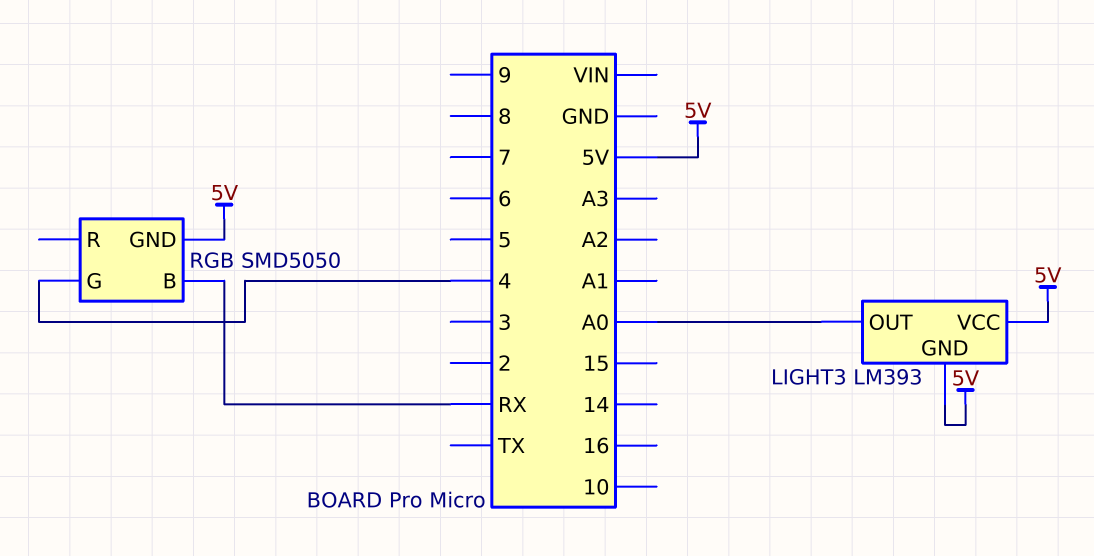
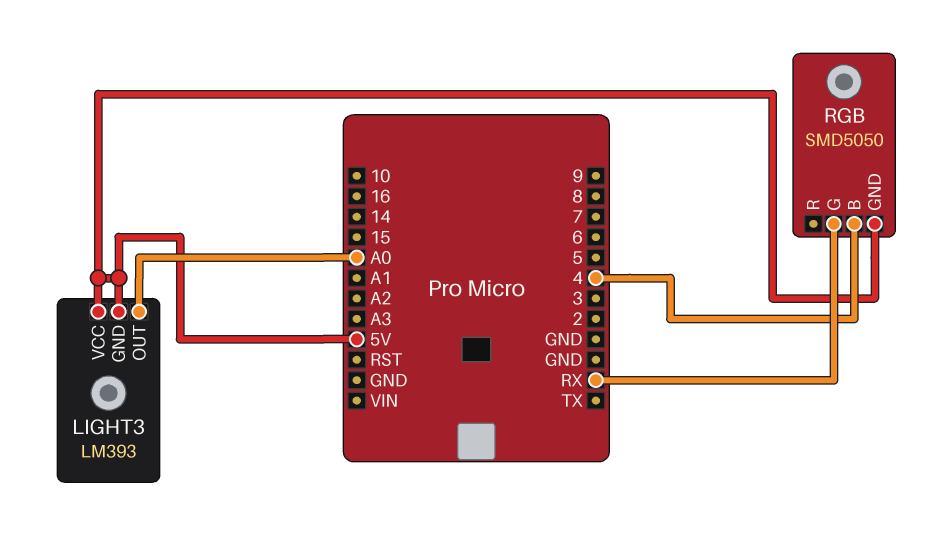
RGB pin B: RX -> 4
RGB pin G: 4 -> RX

